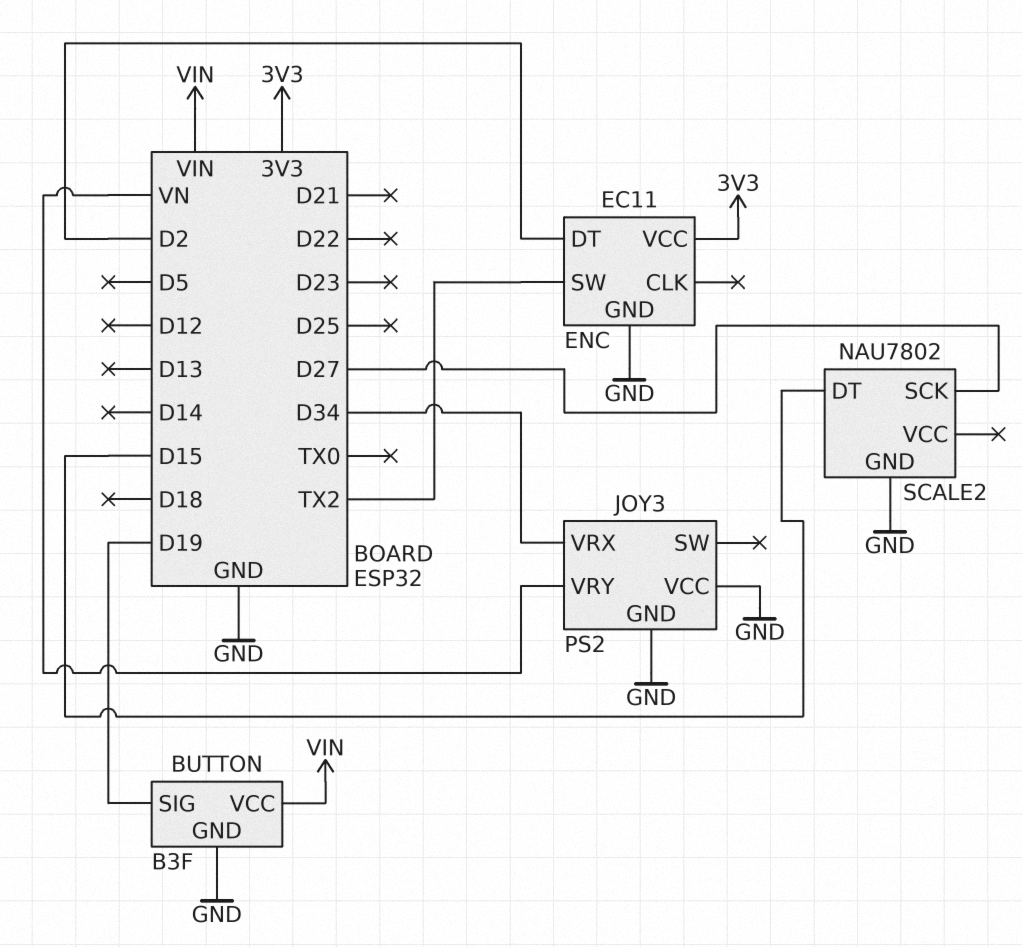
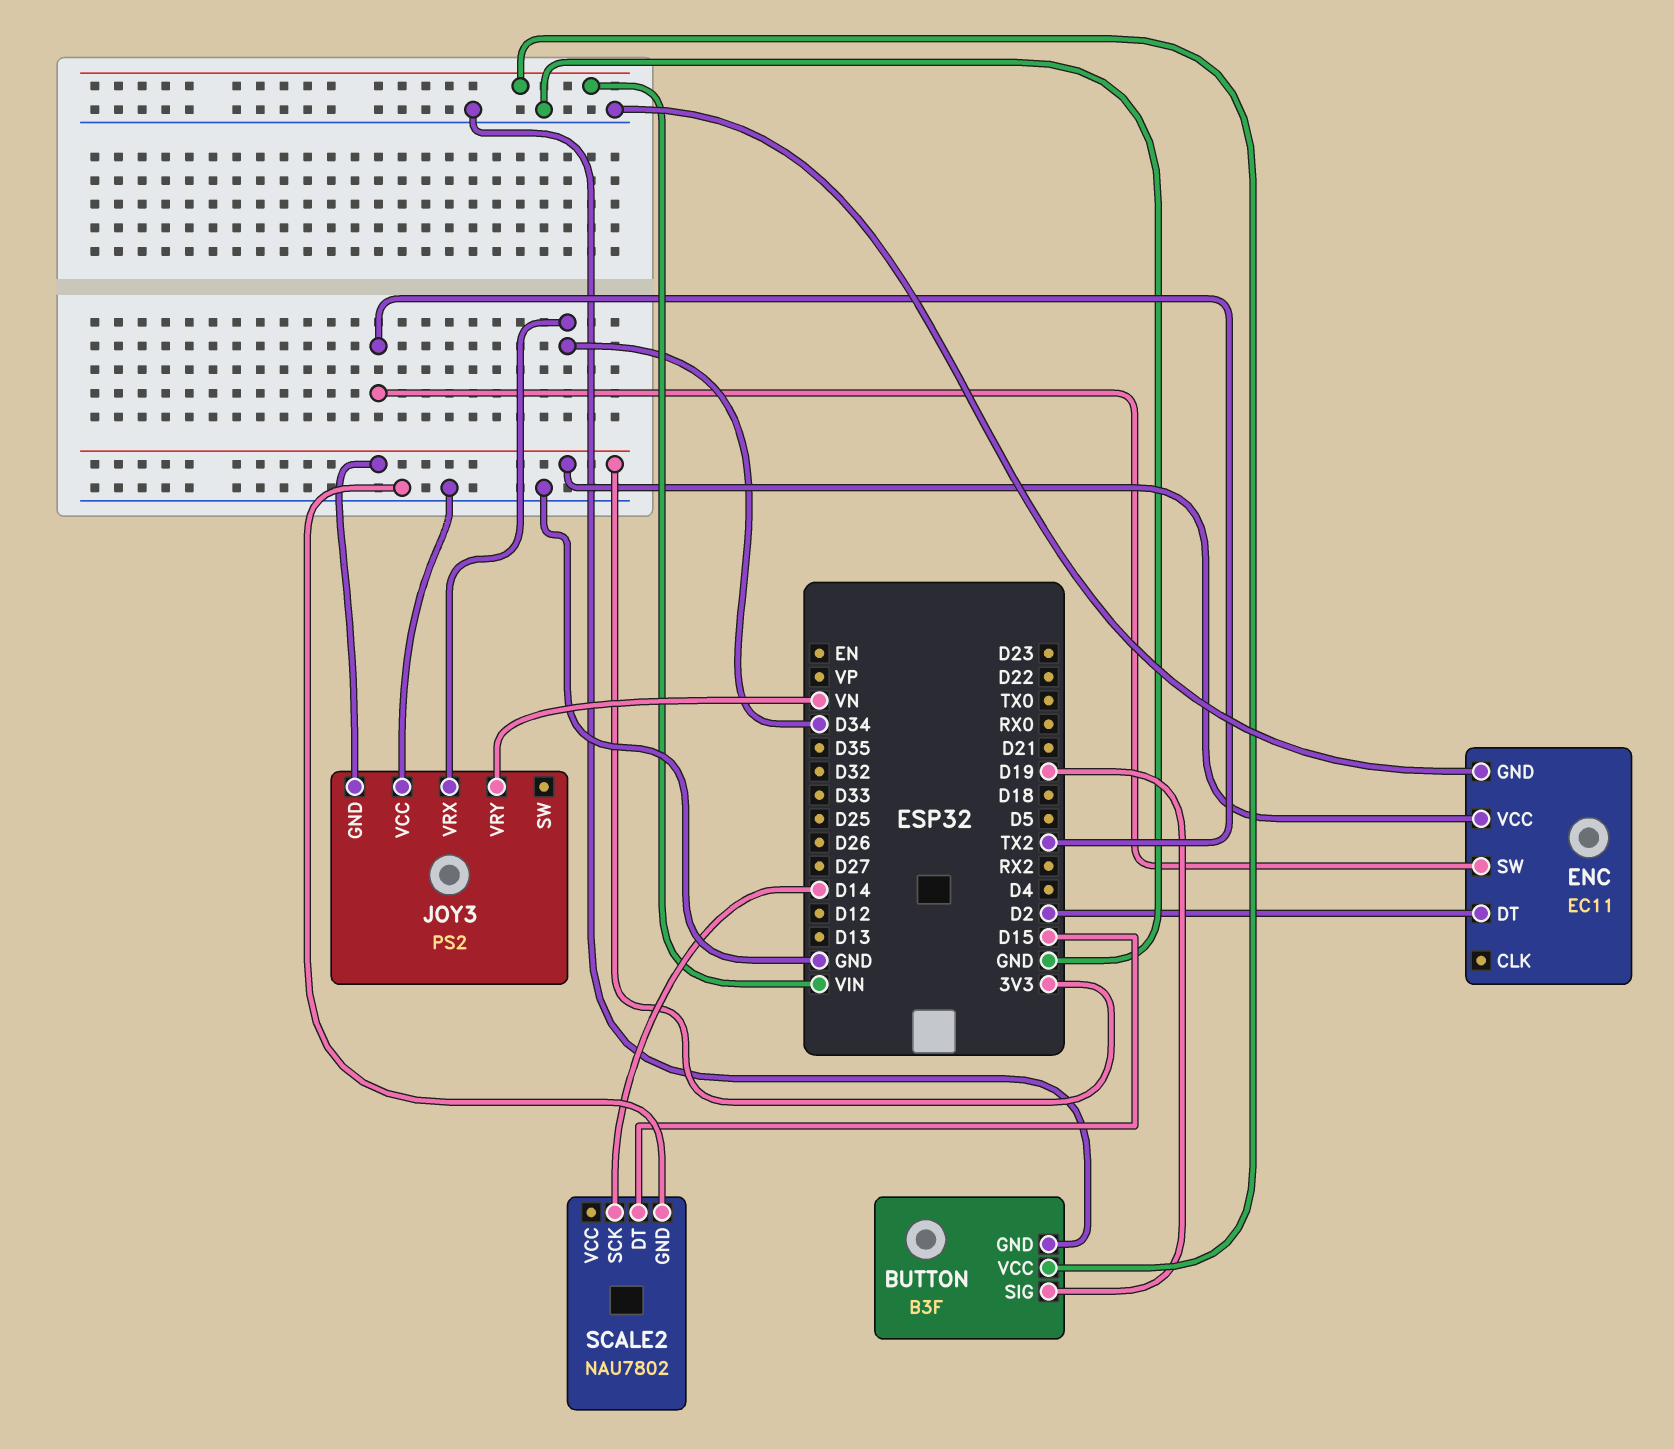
JOY3 pin GND: GND -> 3V3
SCALE2 pin SCK: D27 -> D14

